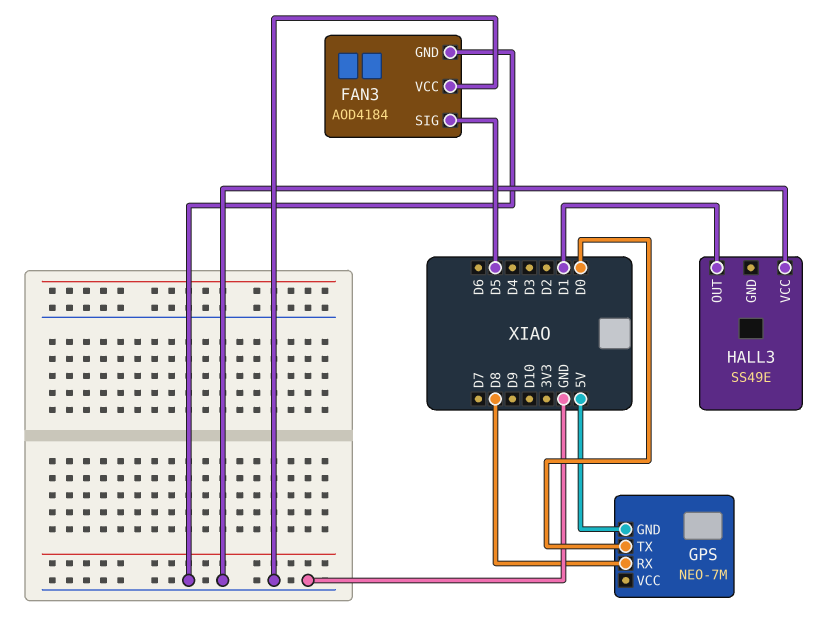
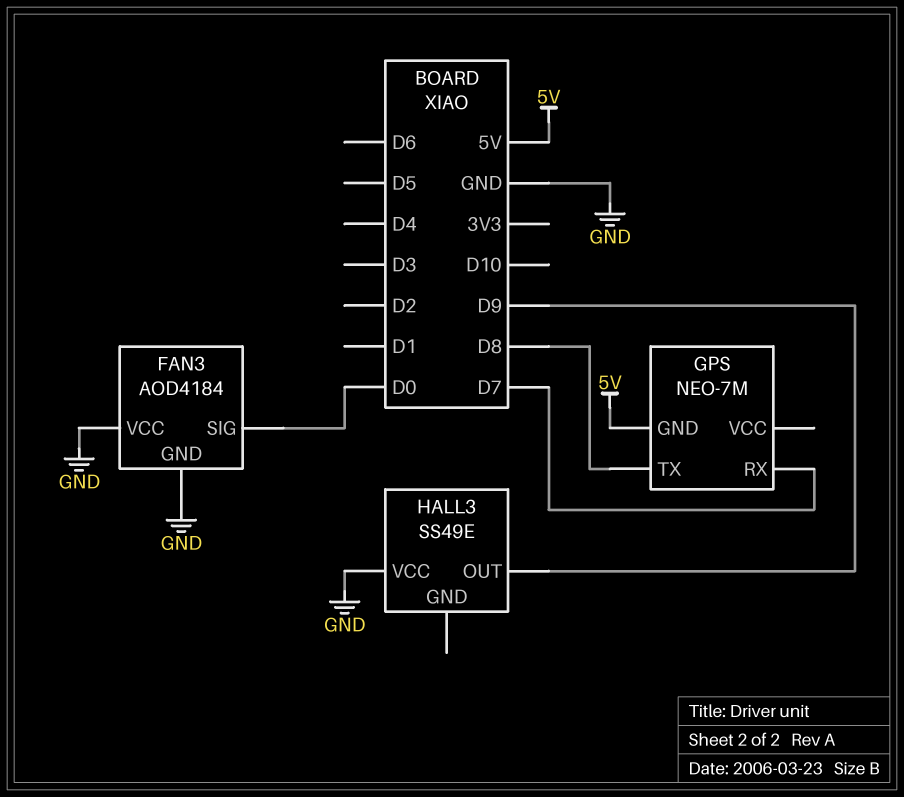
FAN3 pin SIG: D5 -> D0
GPS pin RX: D8 -> D7
GPS pin TX: D0 -> D8
HALL3 pin OUT: D1 -> D9

